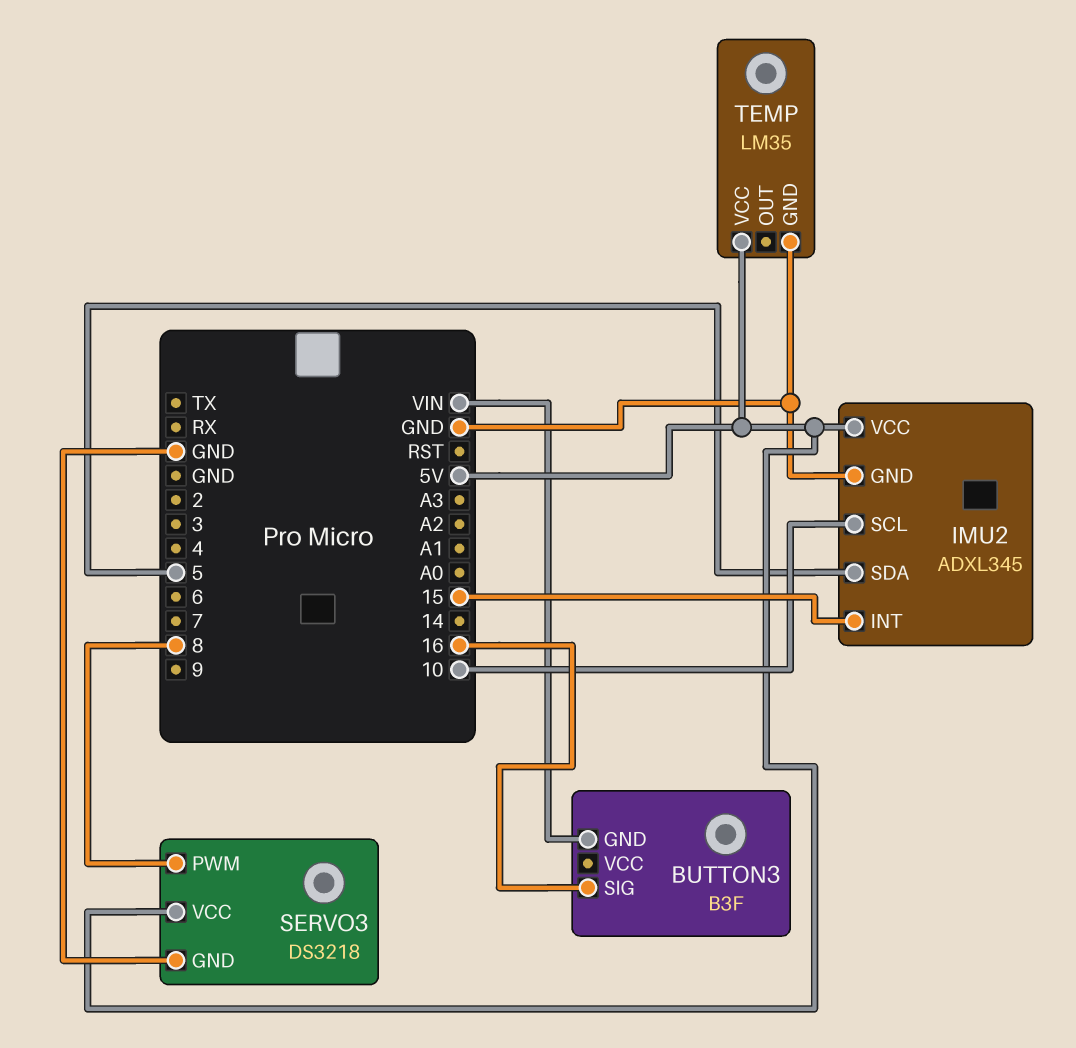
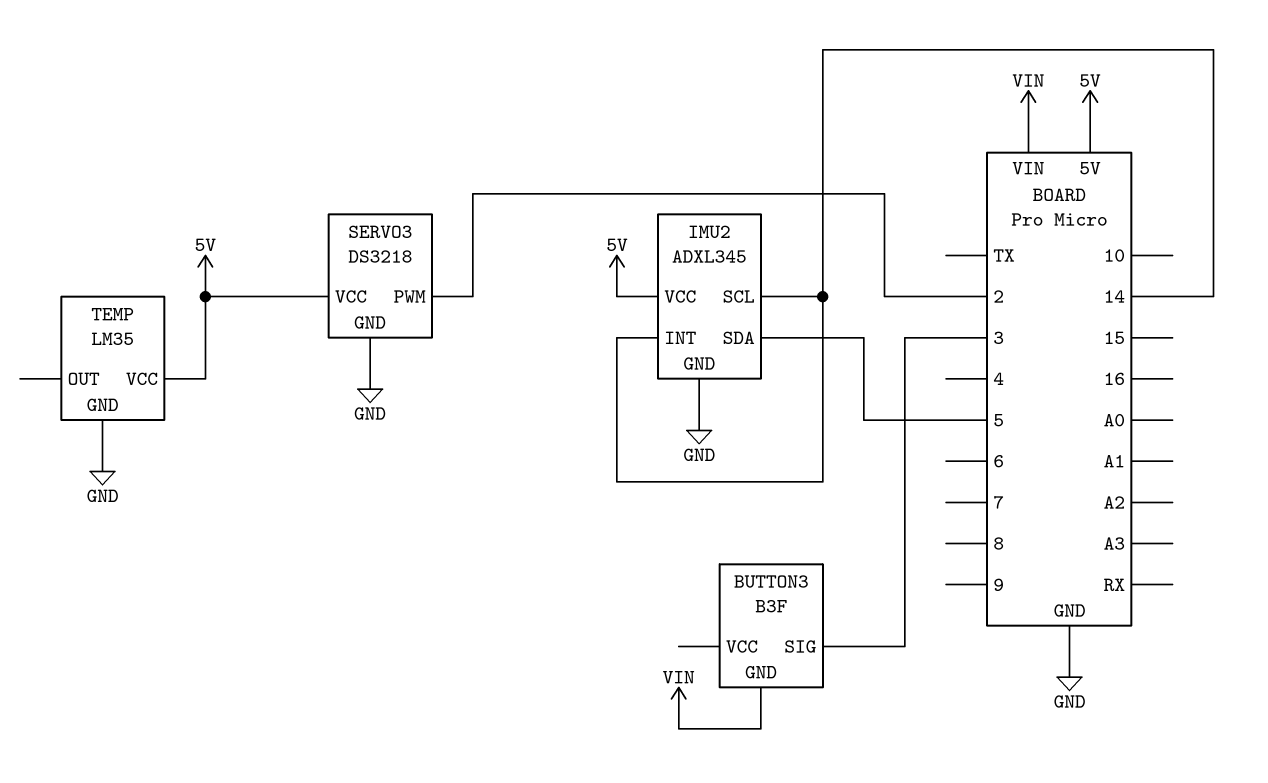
BUTTON3 pin SIG: 16 -> 3
IMU2 pin INT: 15 -> 14
IMU2 pin SCL: 10 -> 14
SERVO3 pin PWM: 8 -> 2

